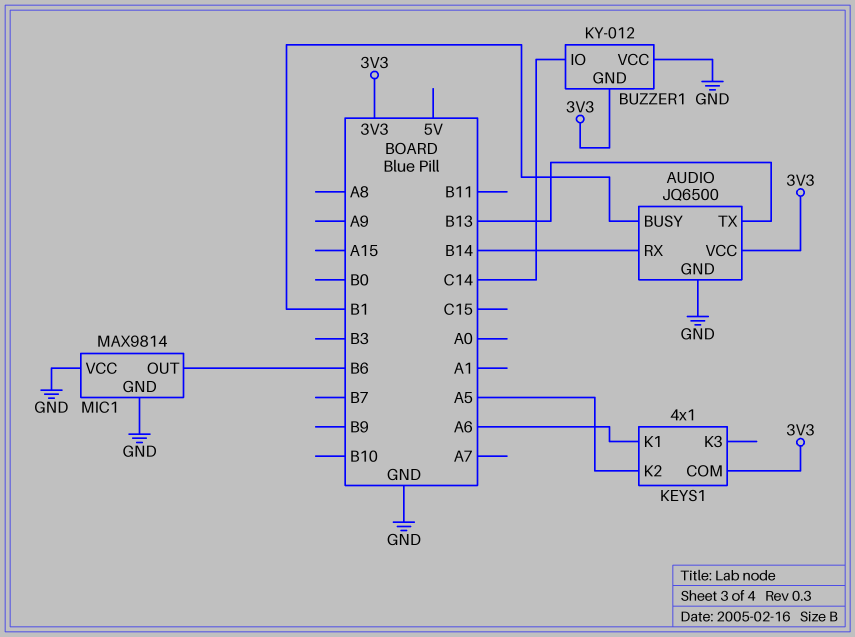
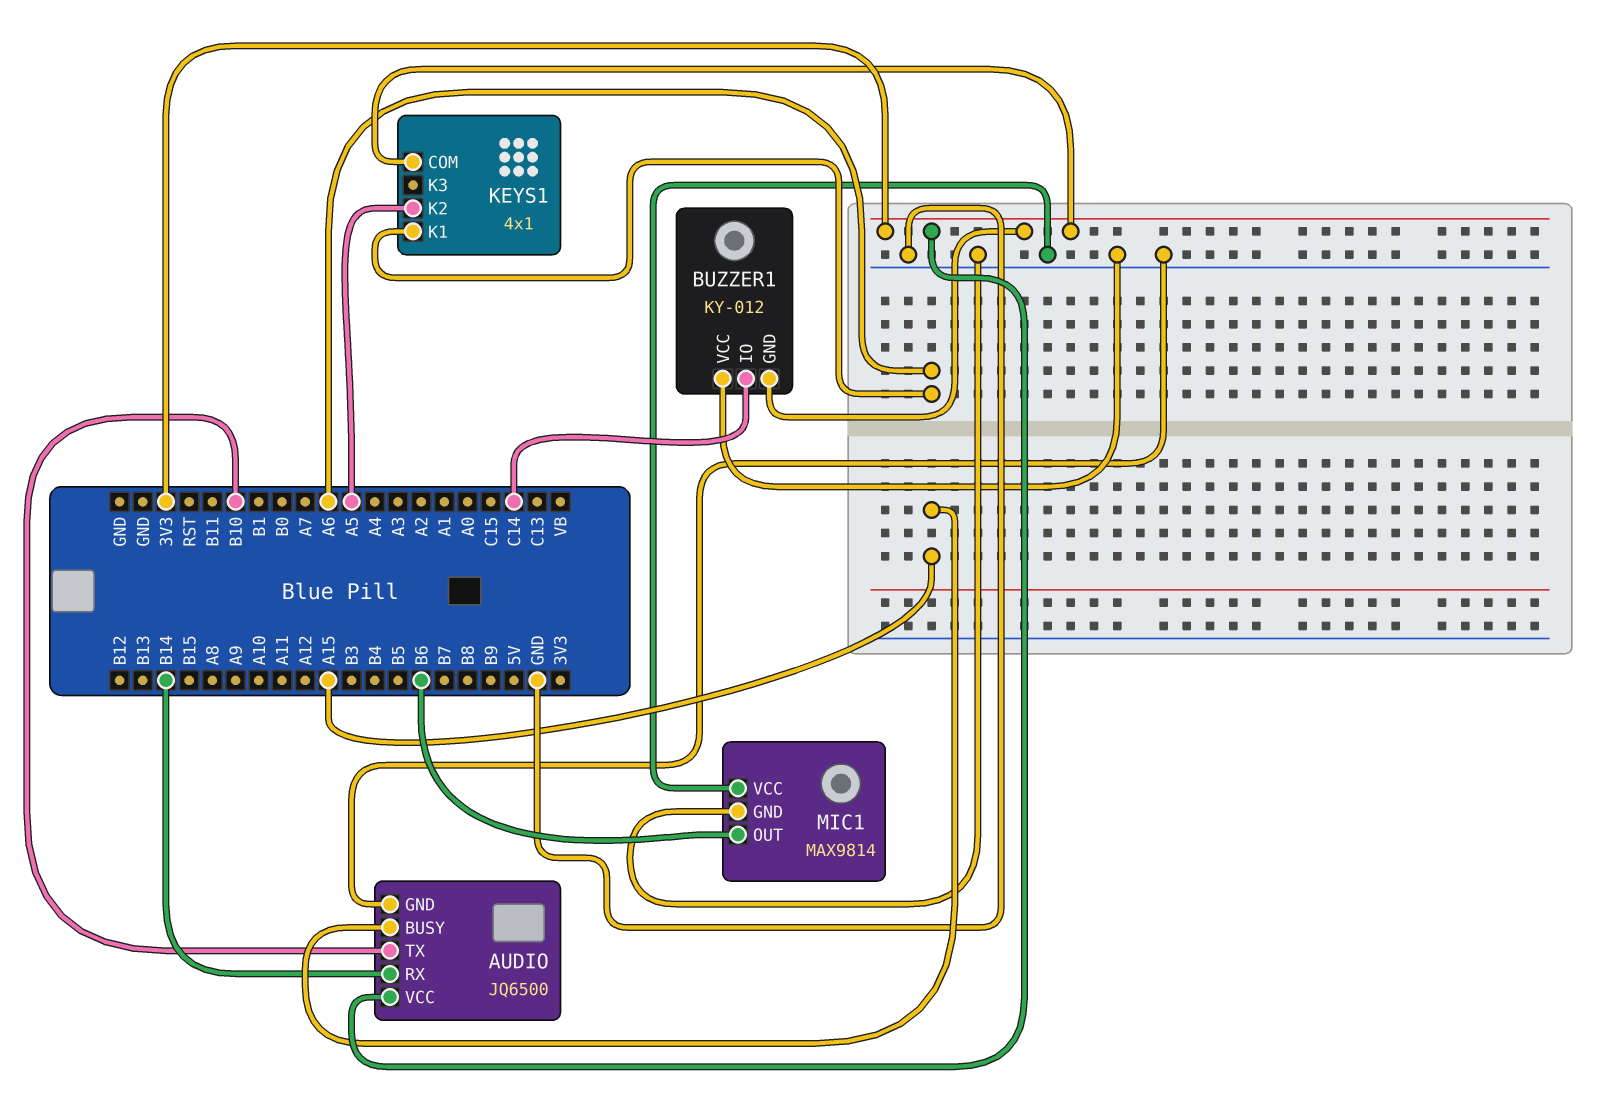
AUDIO pin BUSY: B1 -> A15
AUDIO pin TX: B13 -> B10

